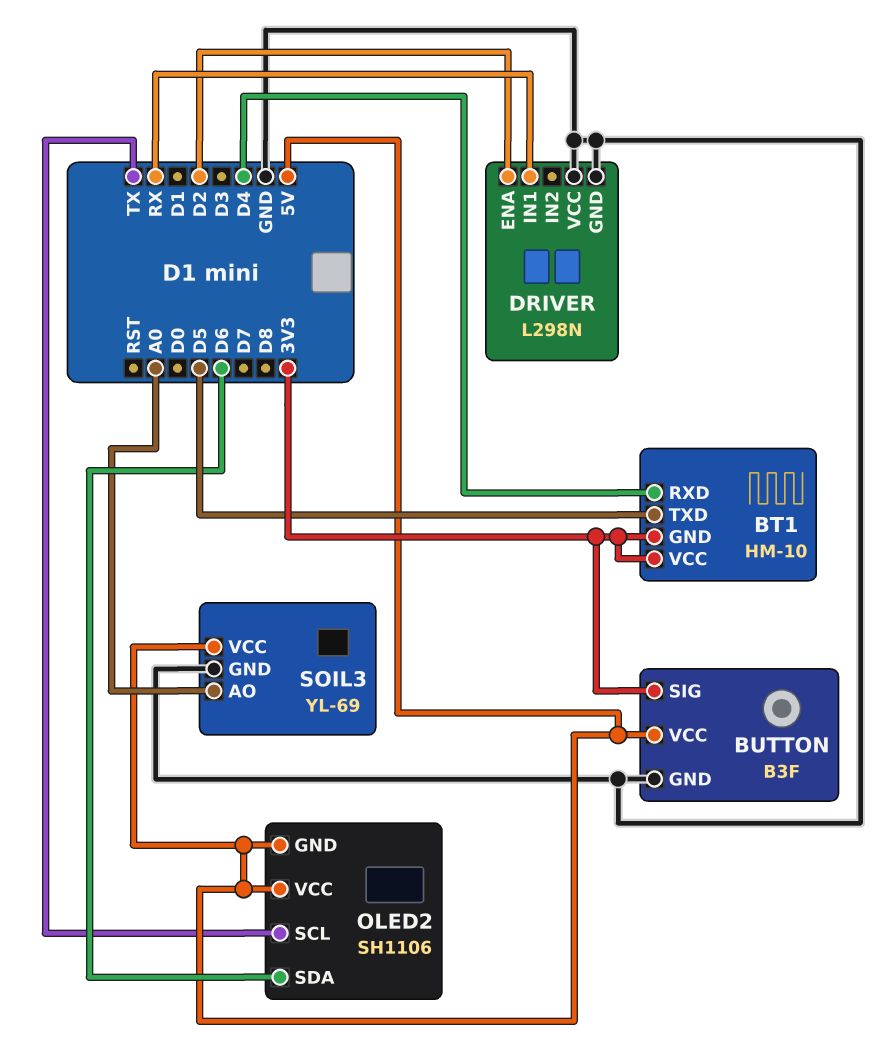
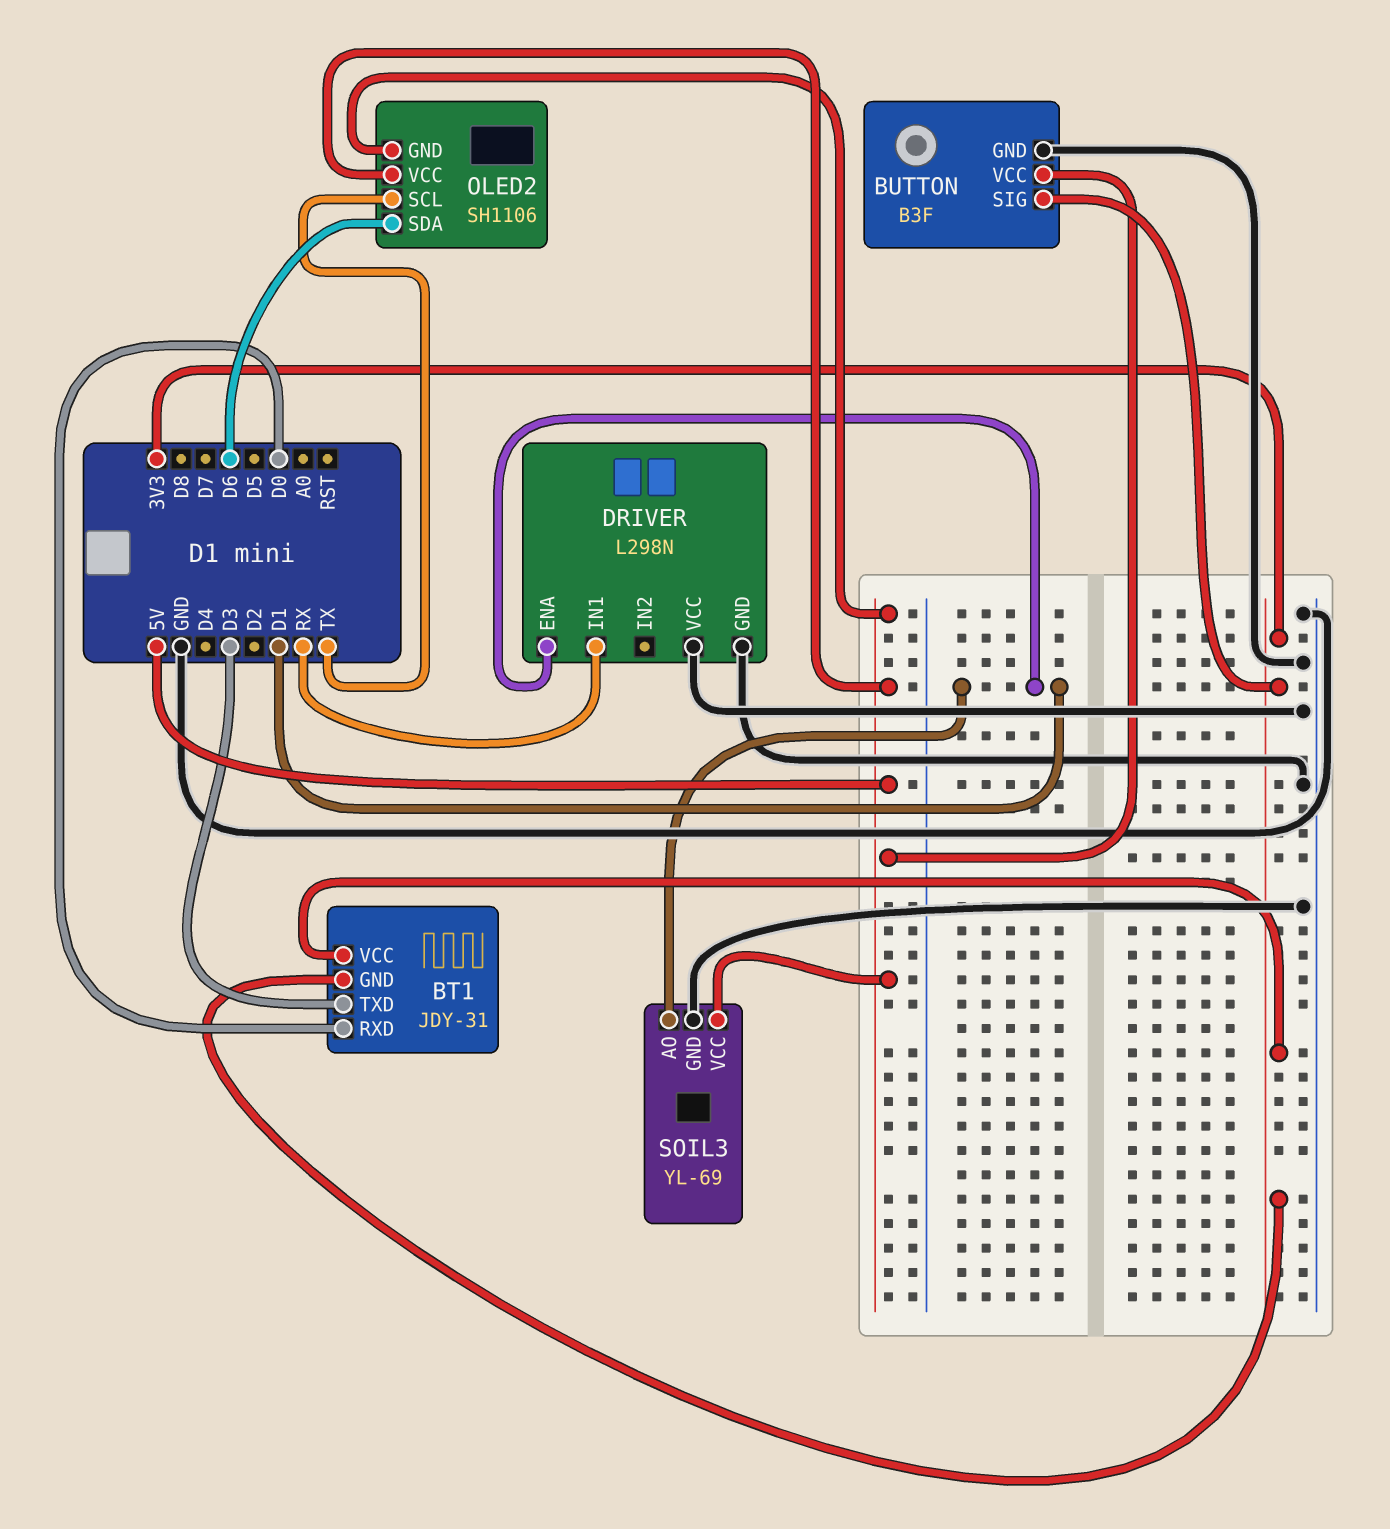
BT1: HM-10 -> JDY-31
BT1 pin RXD: D4 -> D0
BT1 pin TXD: D5 -> D3
DRIVER pin ENA: D2 -> D1
SOIL3 pin AO: A0 -> D1

